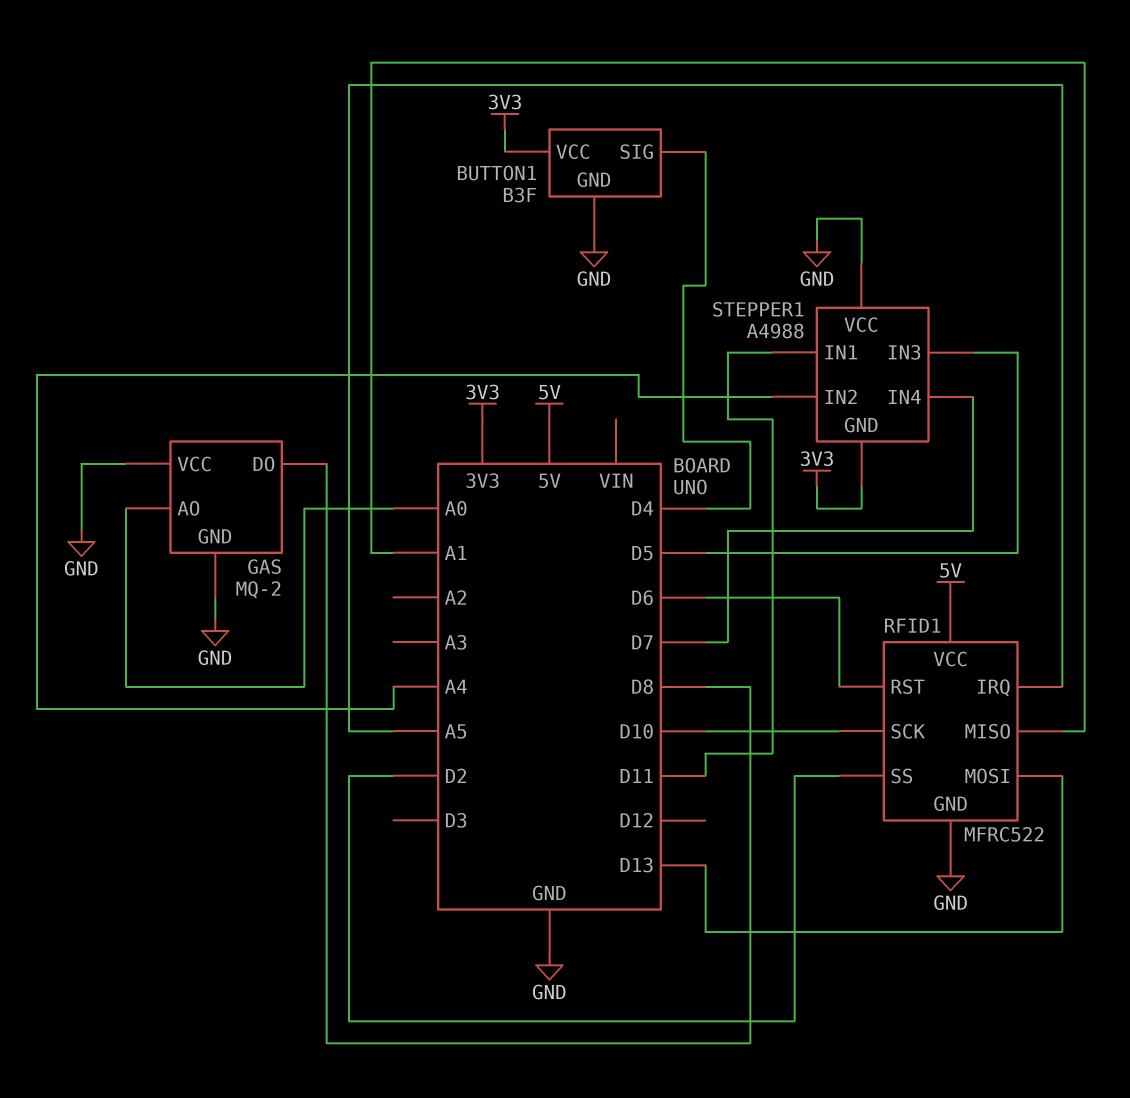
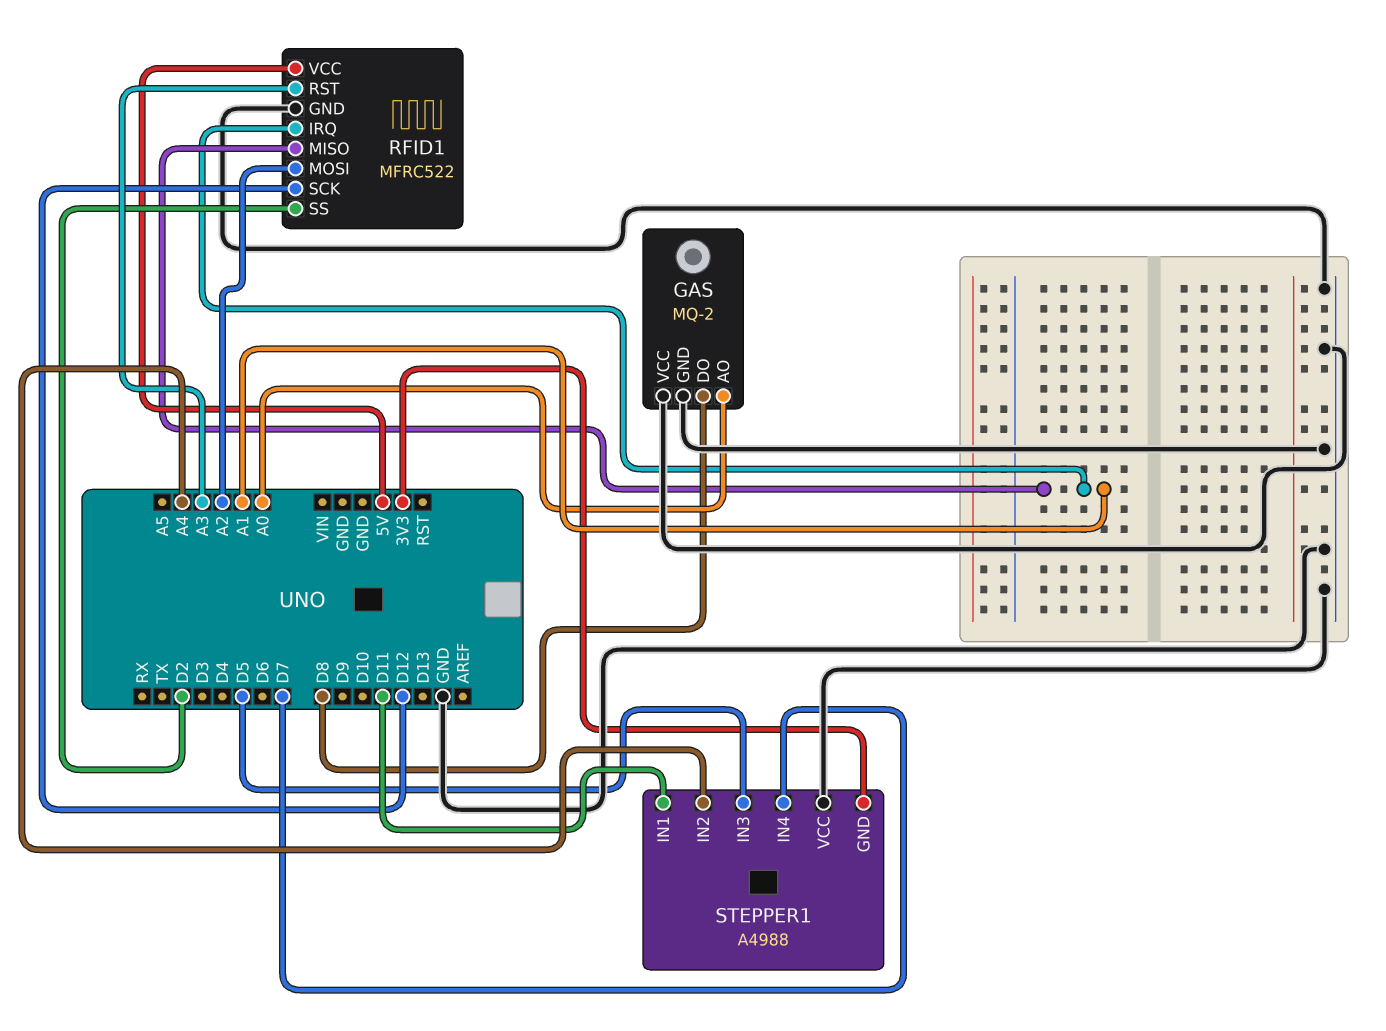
BUTTON1: B3F -> none
BUTTON1 pin GND: GND -> none
BUTTON1 pin SIG: D4 -> none
BUTTON1 pin VCC: 3V3 -> none
RFID1 pin IRQ: A5 -> A1
RFID1 pin MOSI: D13 -> A2
RFID1 pin RST: D6 -> A3
RFID1 pin SCK: D10 -> D12

